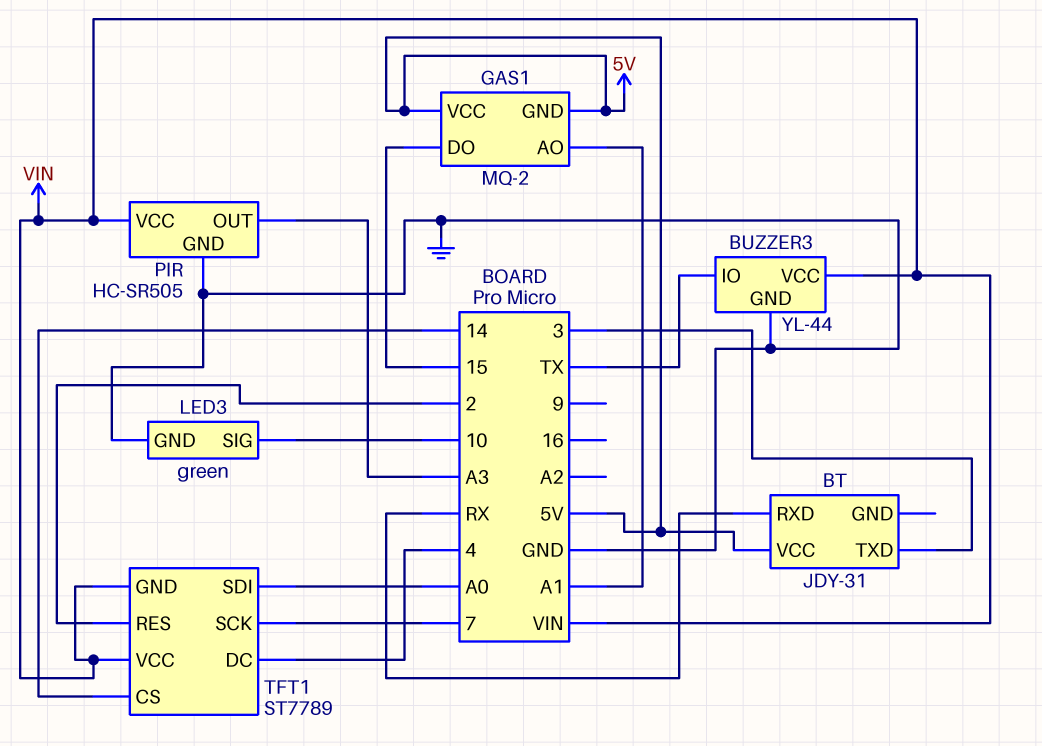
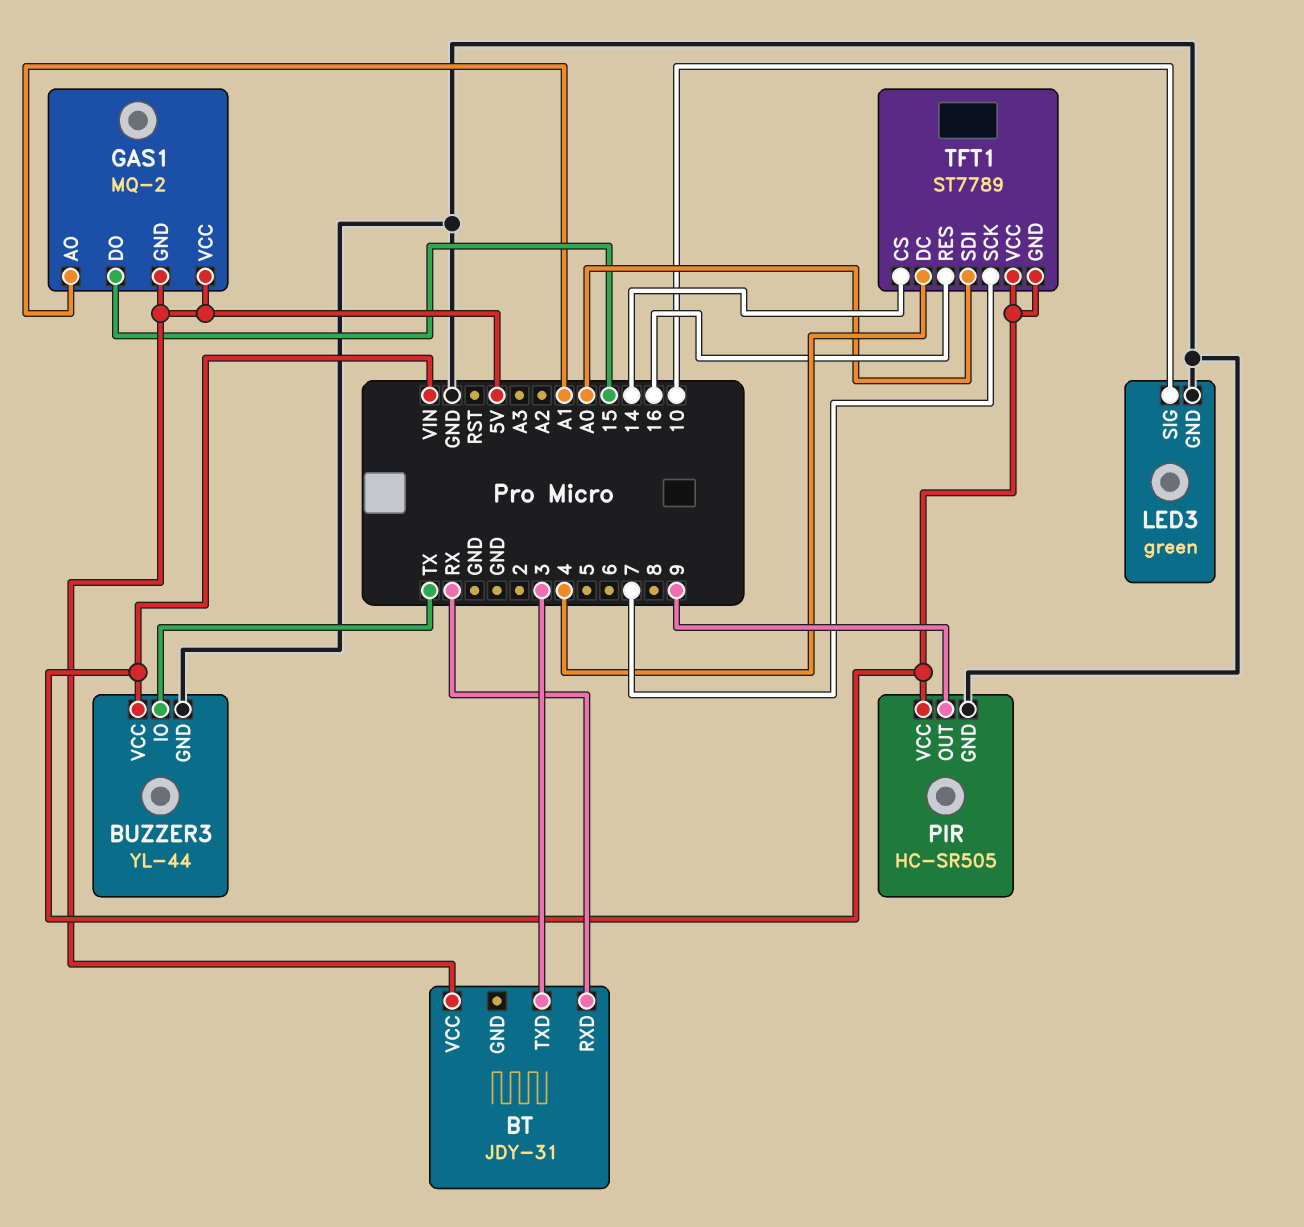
PIR pin OUT: A3 -> 9
TFT1 pin RES: 2 -> 16

